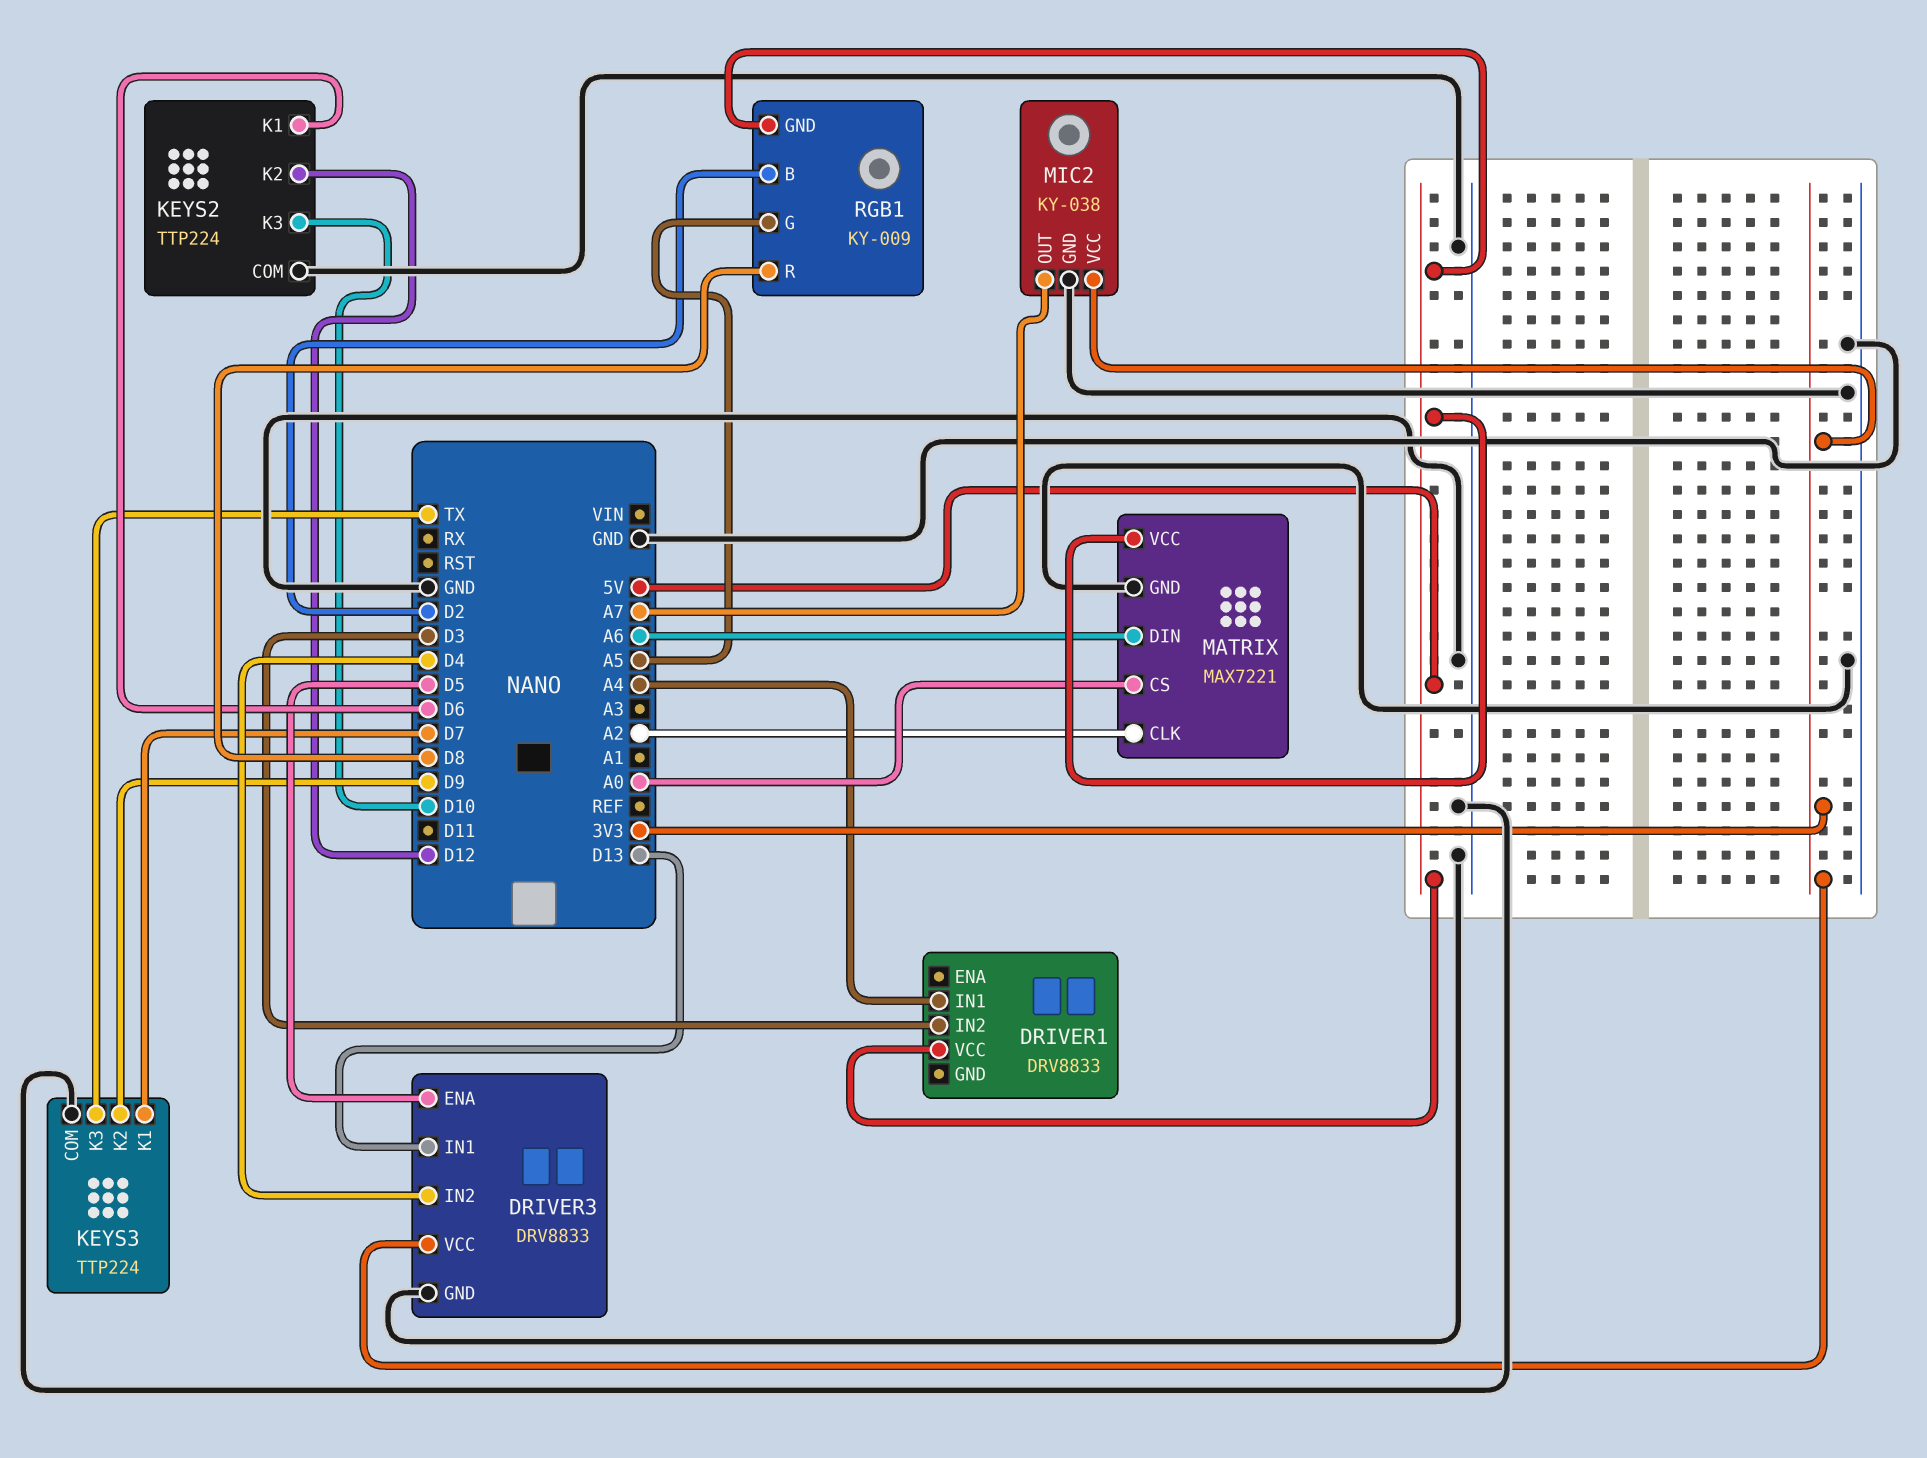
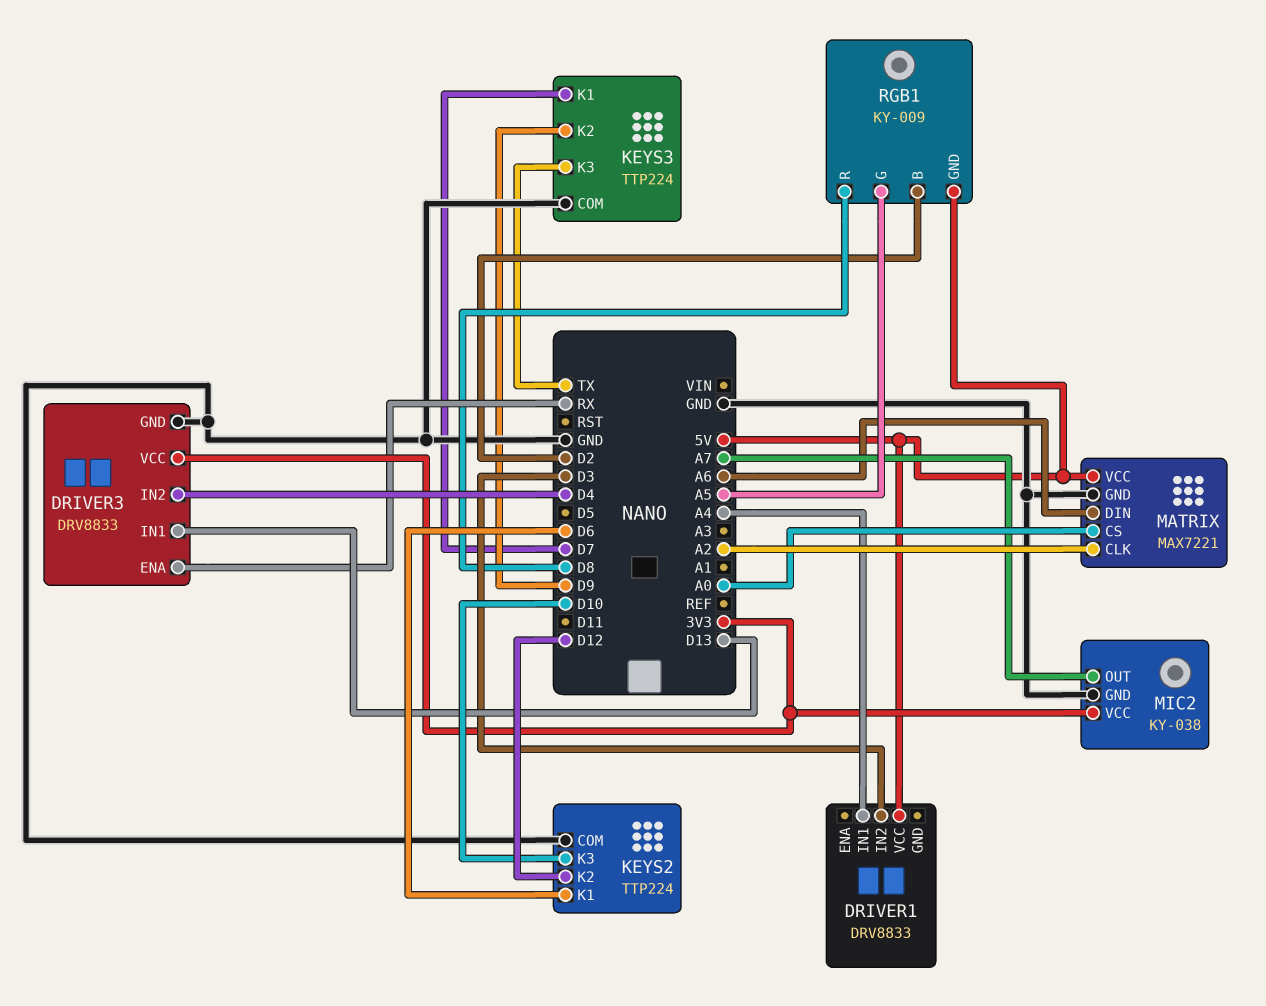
DRIVER3 pin ENA: D5 -> RX

